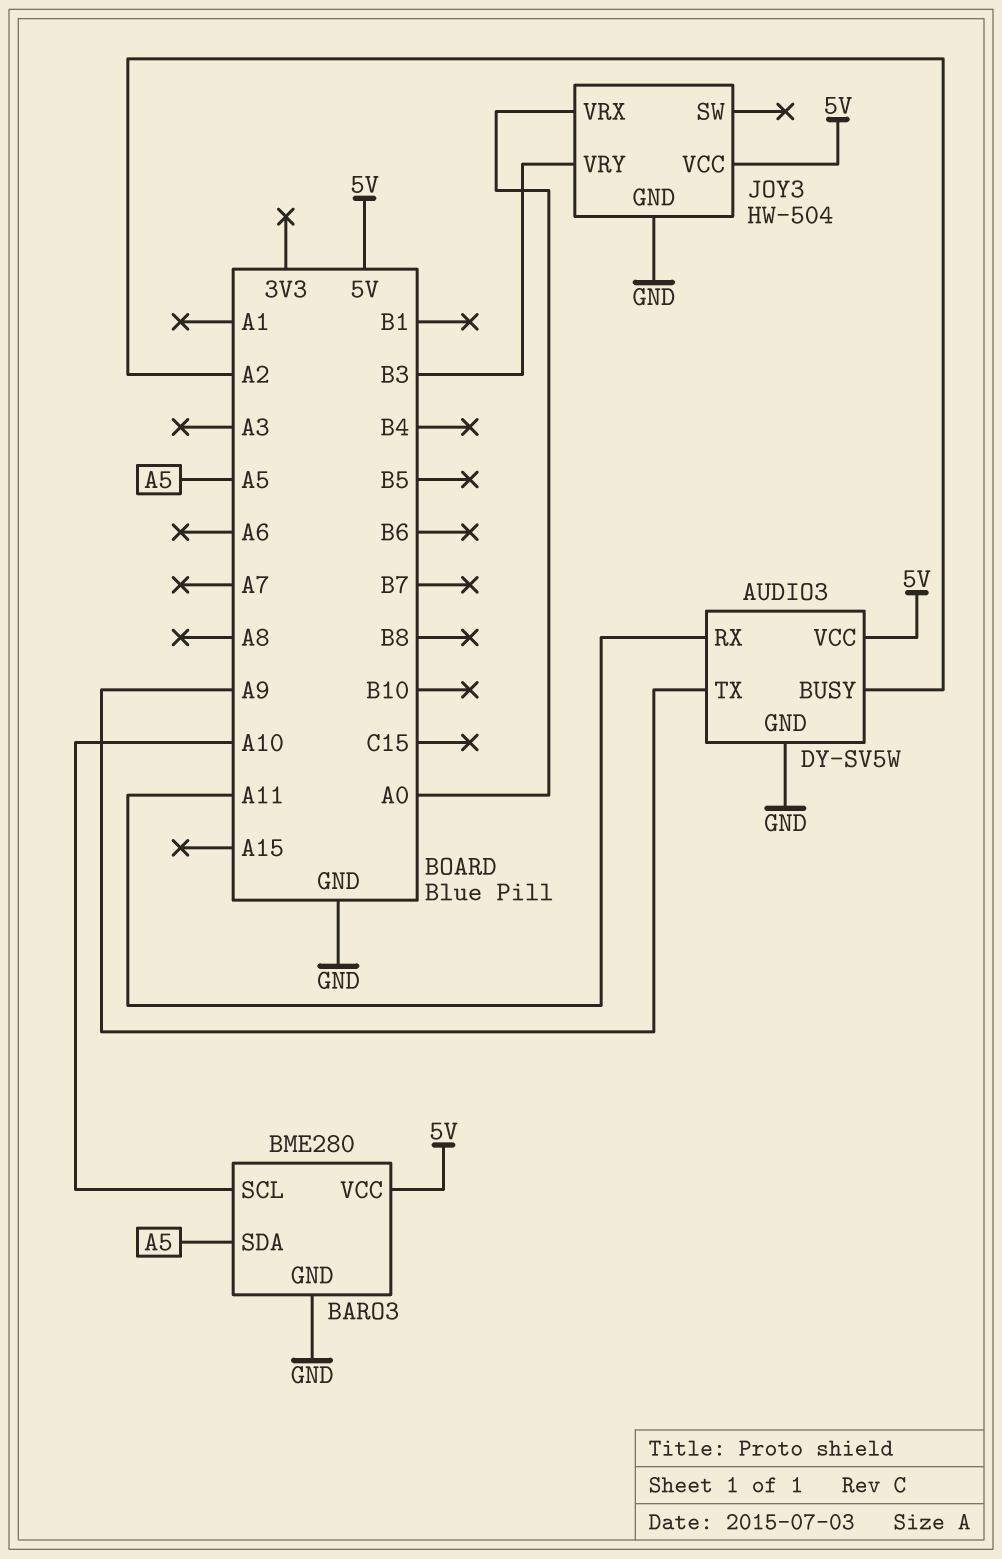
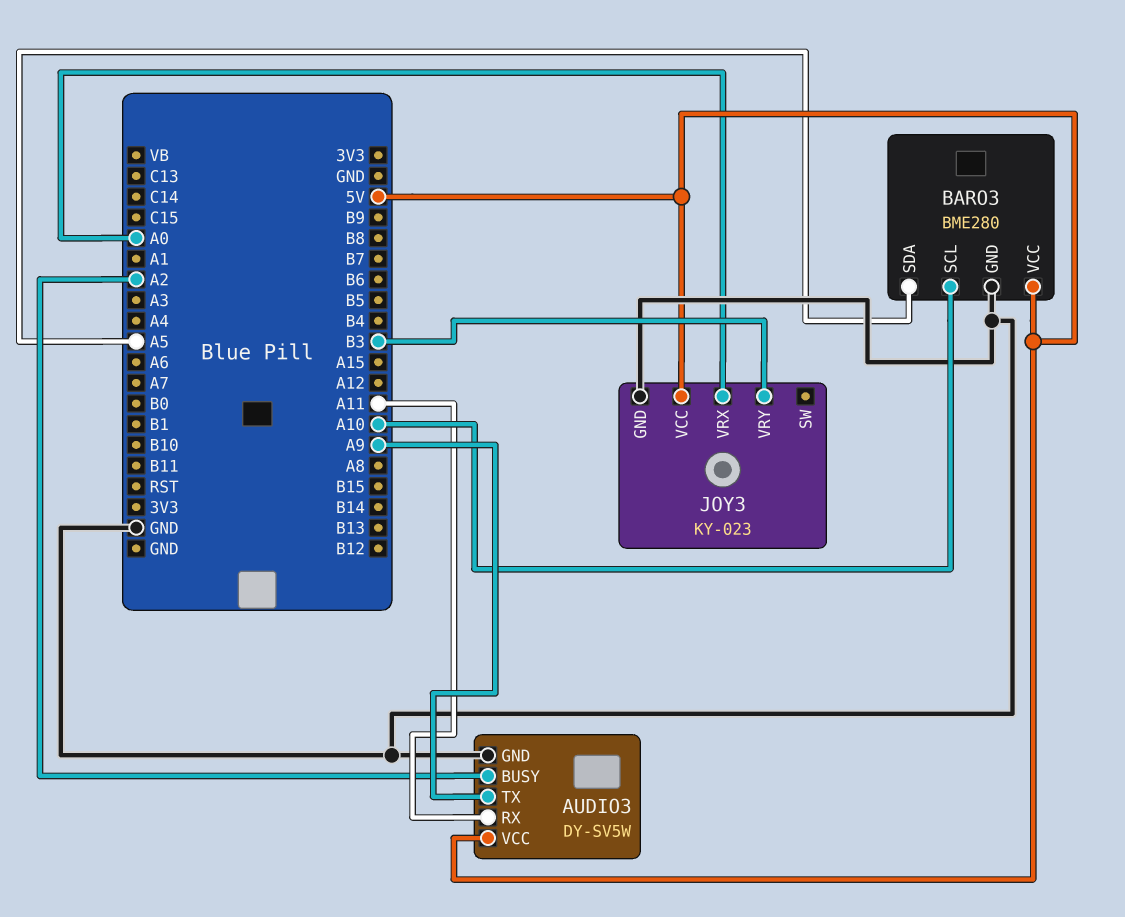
JOY3: HW-504 -> KY-023

